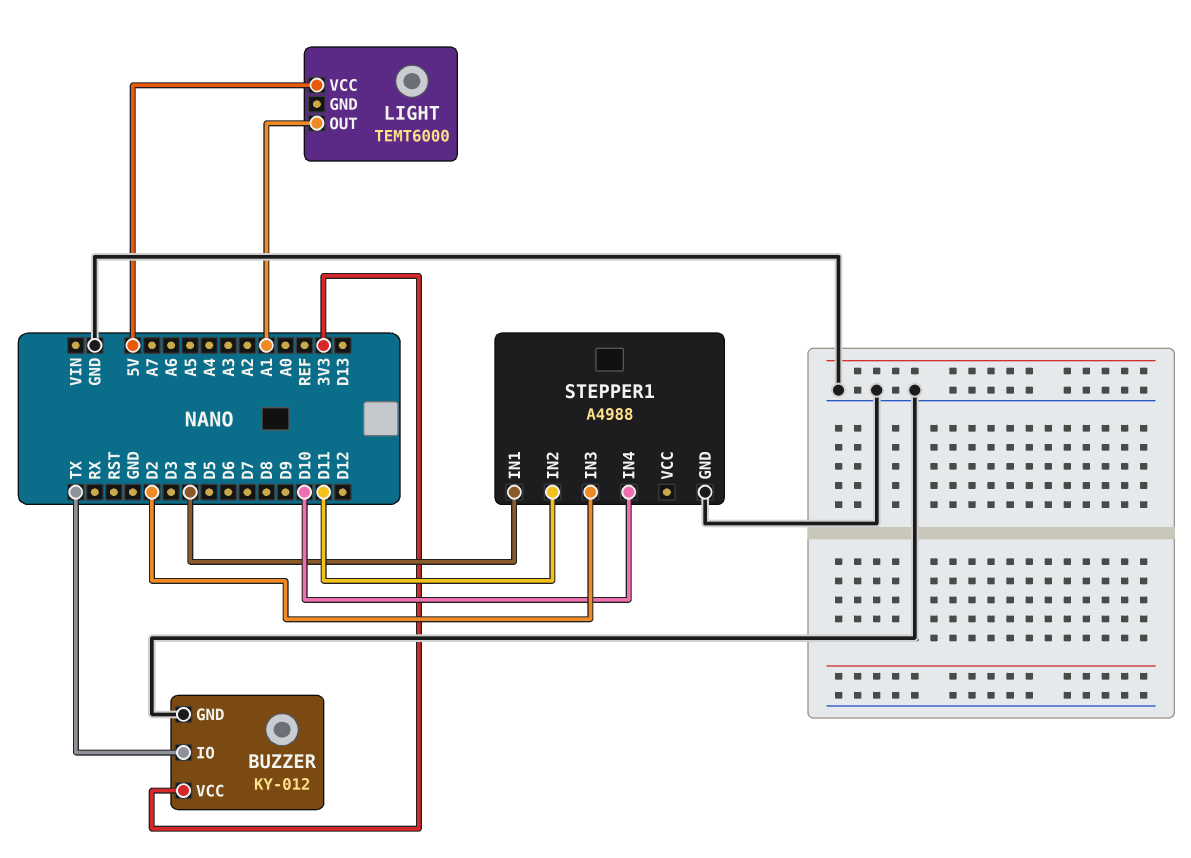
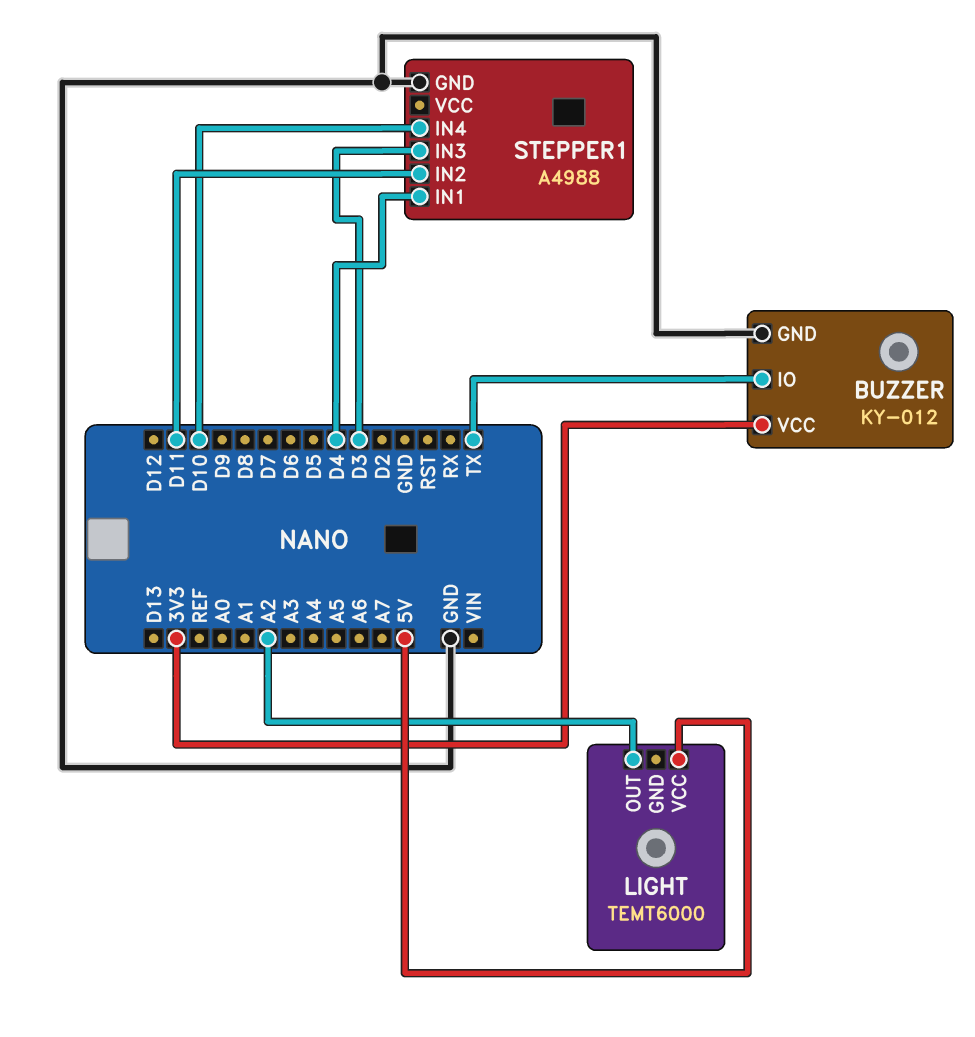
LIGHT pin OUT: A1 -> A2
STEPPER1 pin IN3: D2 -> D3

